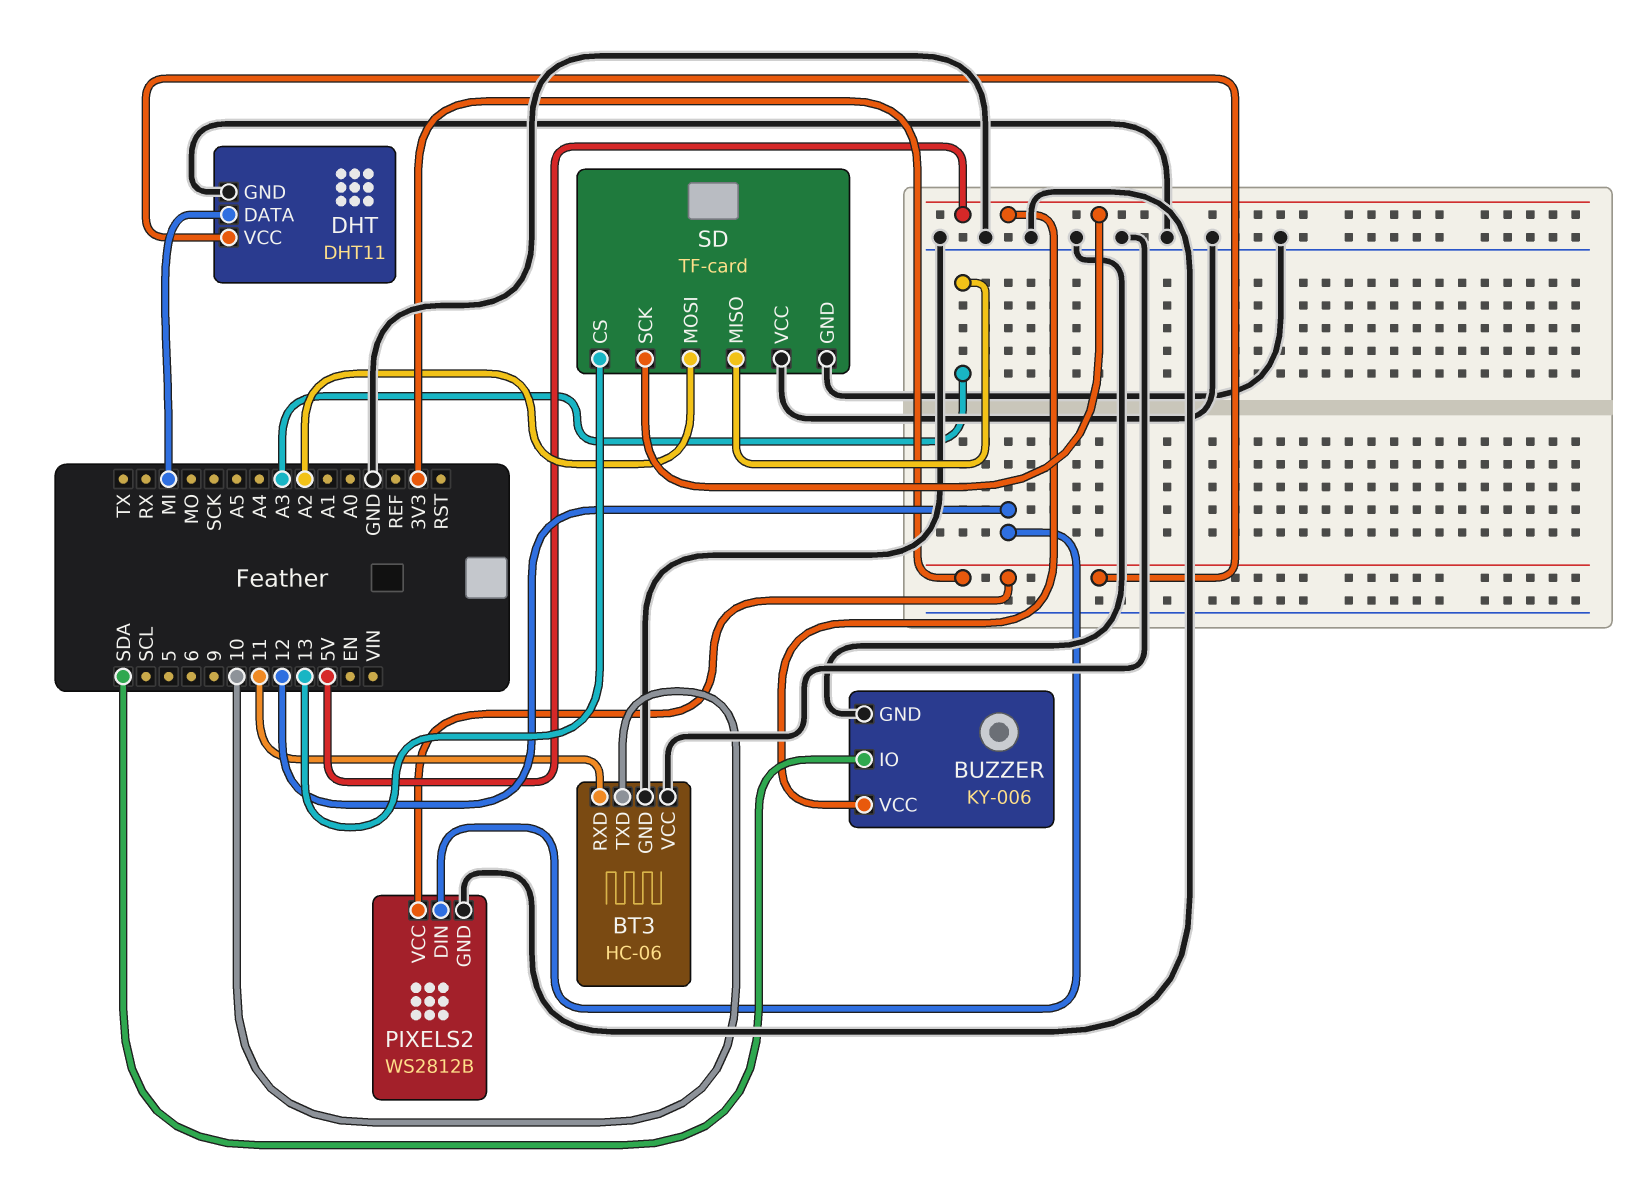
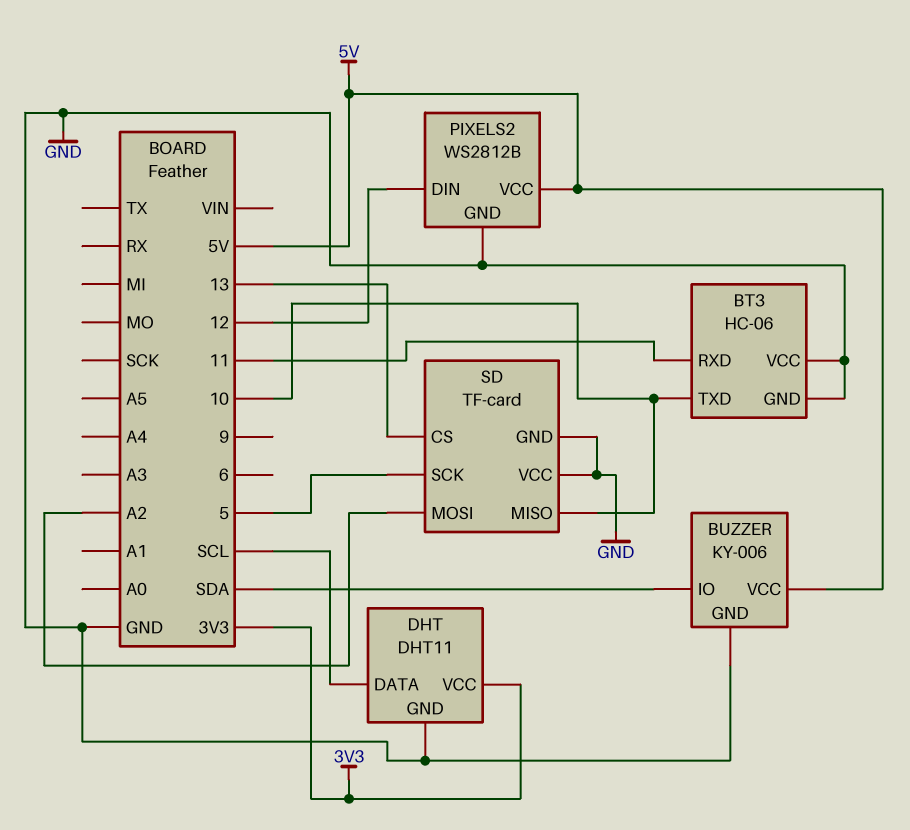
DHT pin DATA: MI -> SCL
PIXELS2 pin VCC: 3V3 -> 5V
SD pin MISO: A3 -> 10
SD pin SCK: 5V -> 5

